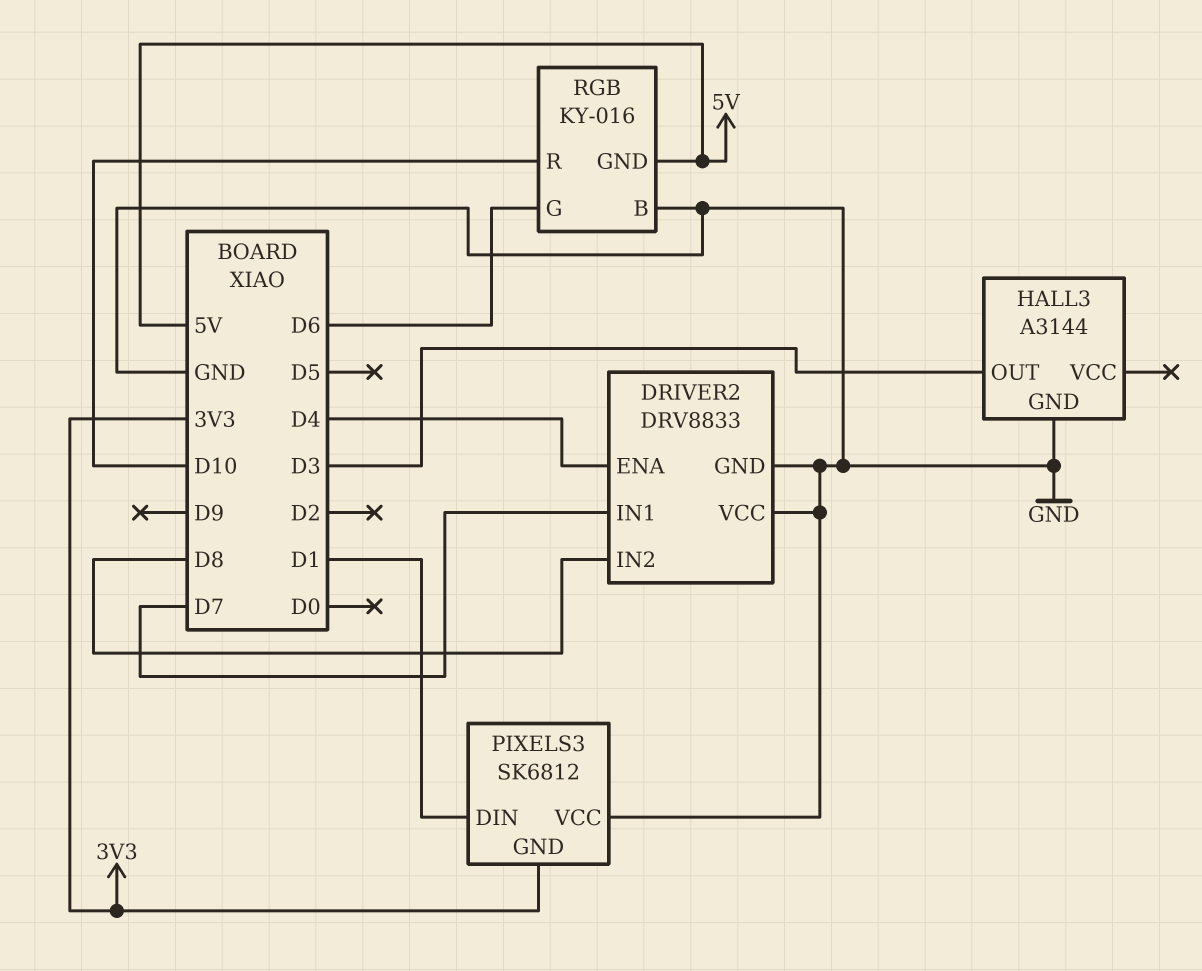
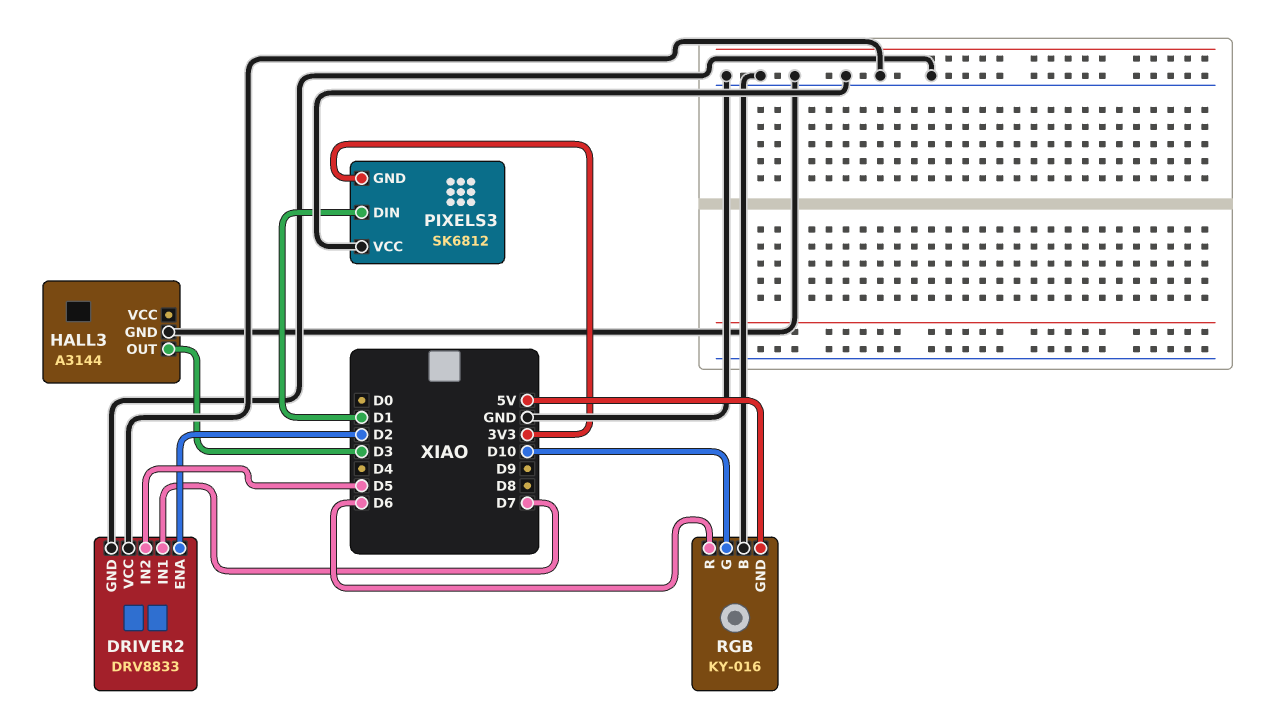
DRIVER2 pin ENA: D4 -> D2
DRIVER2 pin IN2: D8 -> D5
RGB pin G: D6 -> D10
RGB pin R: D10 -> D6

